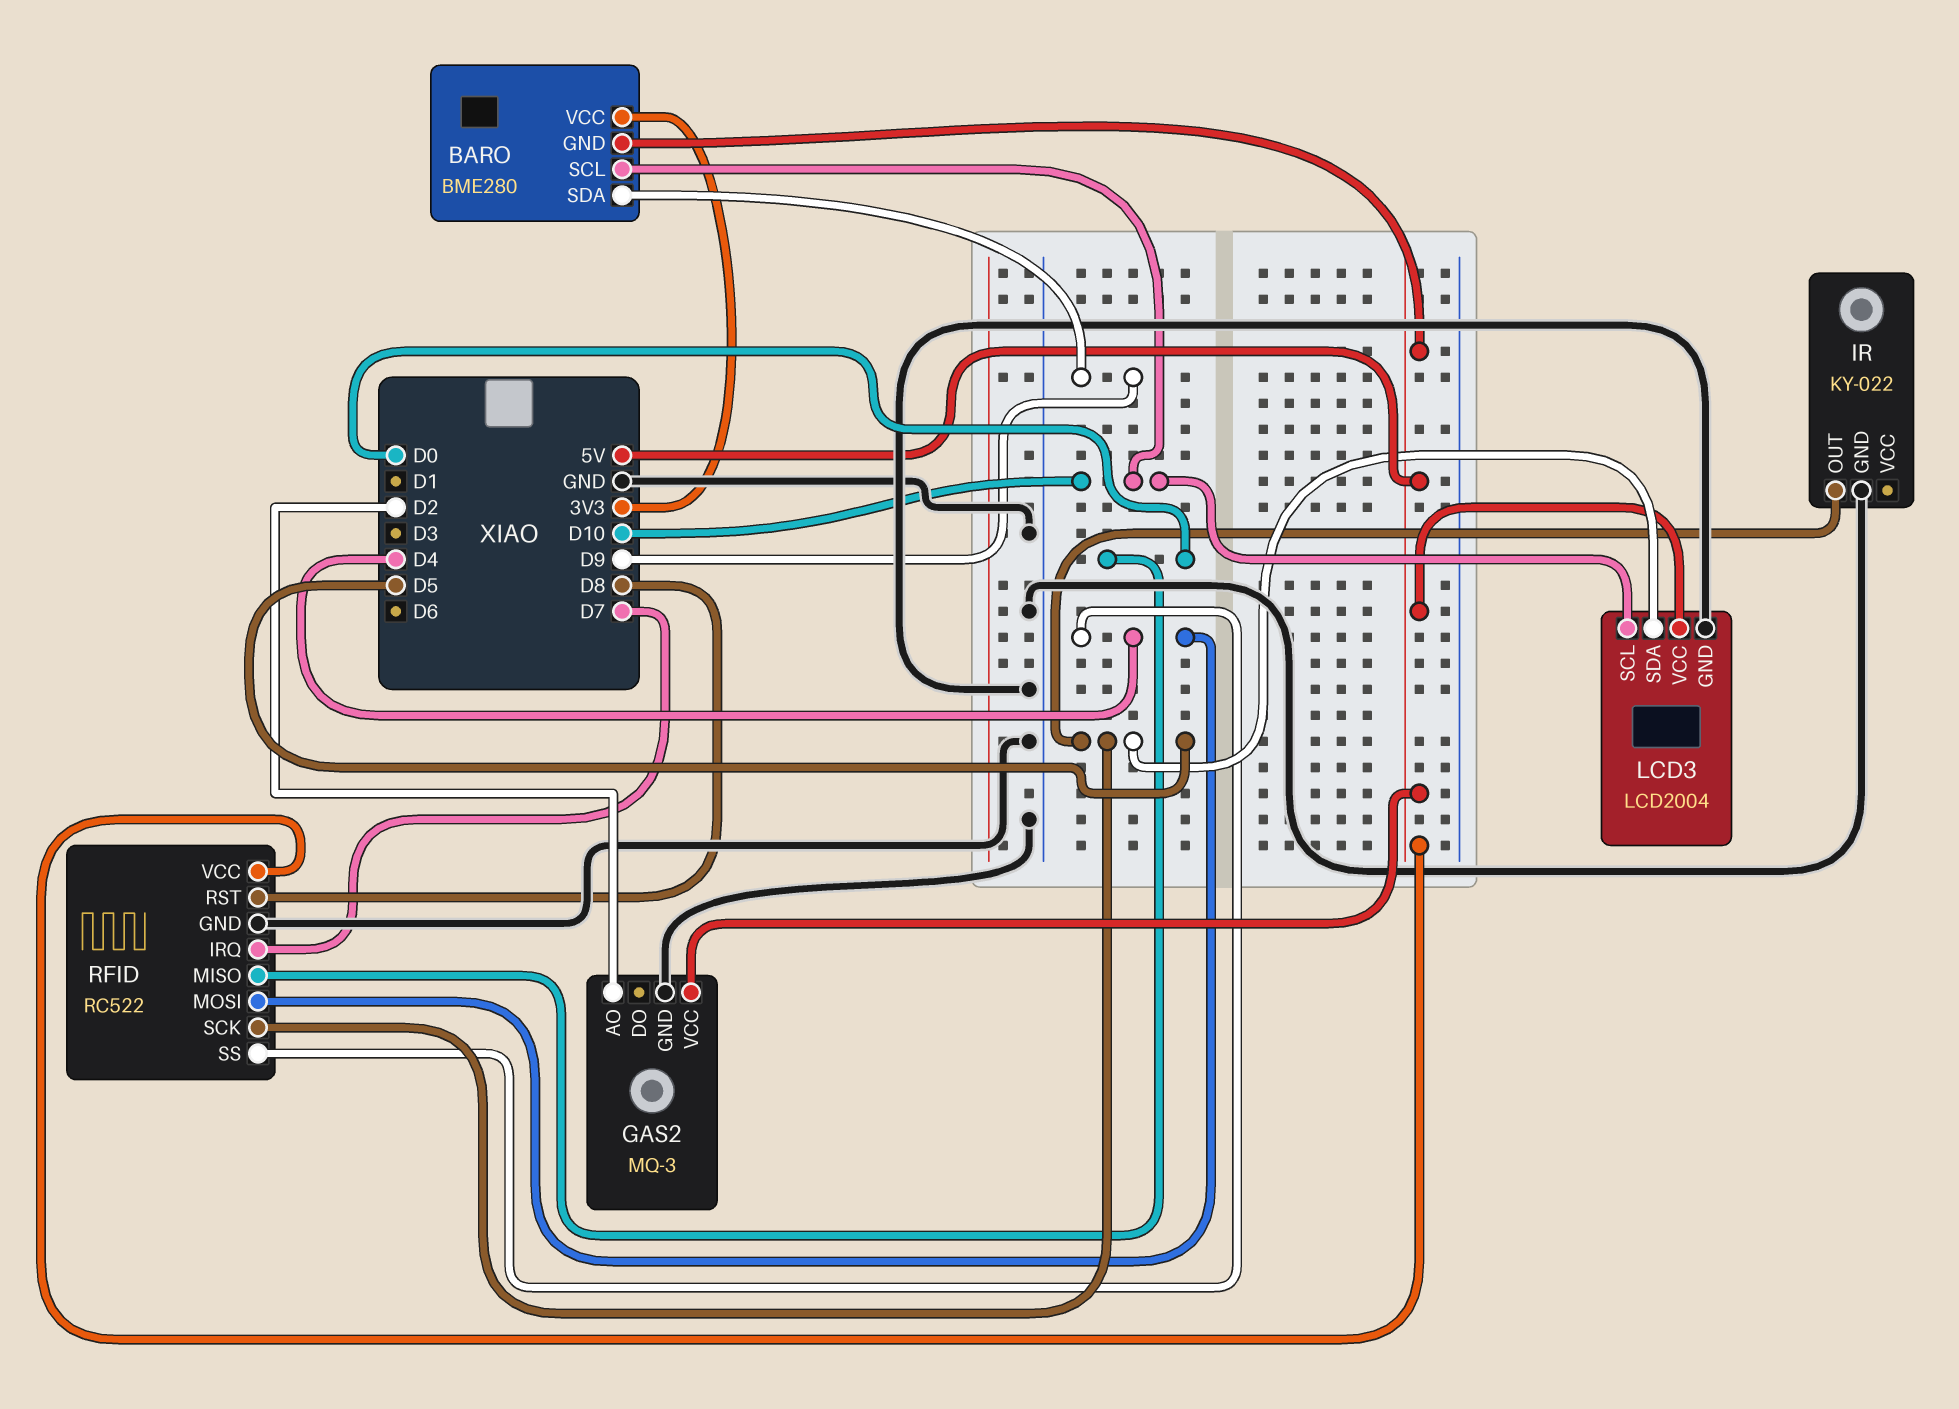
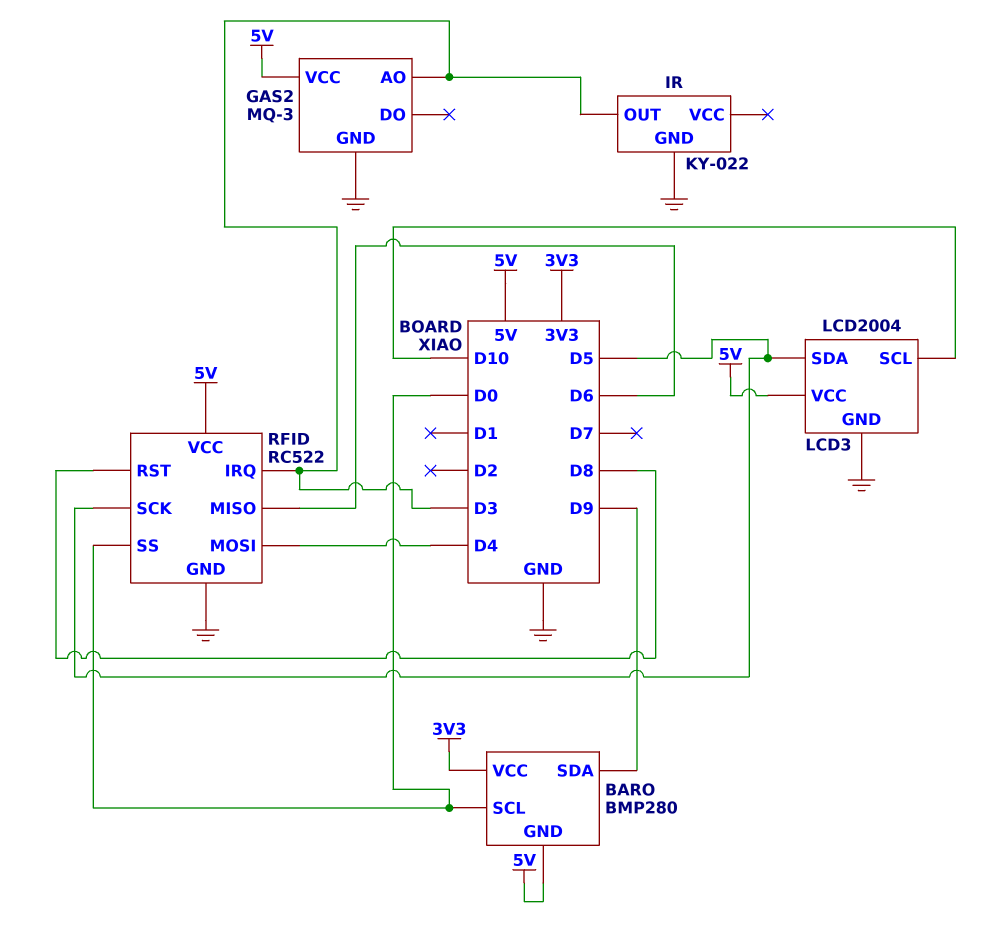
BARO: BME280 -> BMP280
BARO pin SCL: D10 -> D0
GAS2 pin AO: D2 -> D3
IR pin OUT: D5 -> D3
RFID pin IRQ: D7 -> D3
RFID pin MISO: D0 -> D6
RFID pin SS: D4 -> D0

